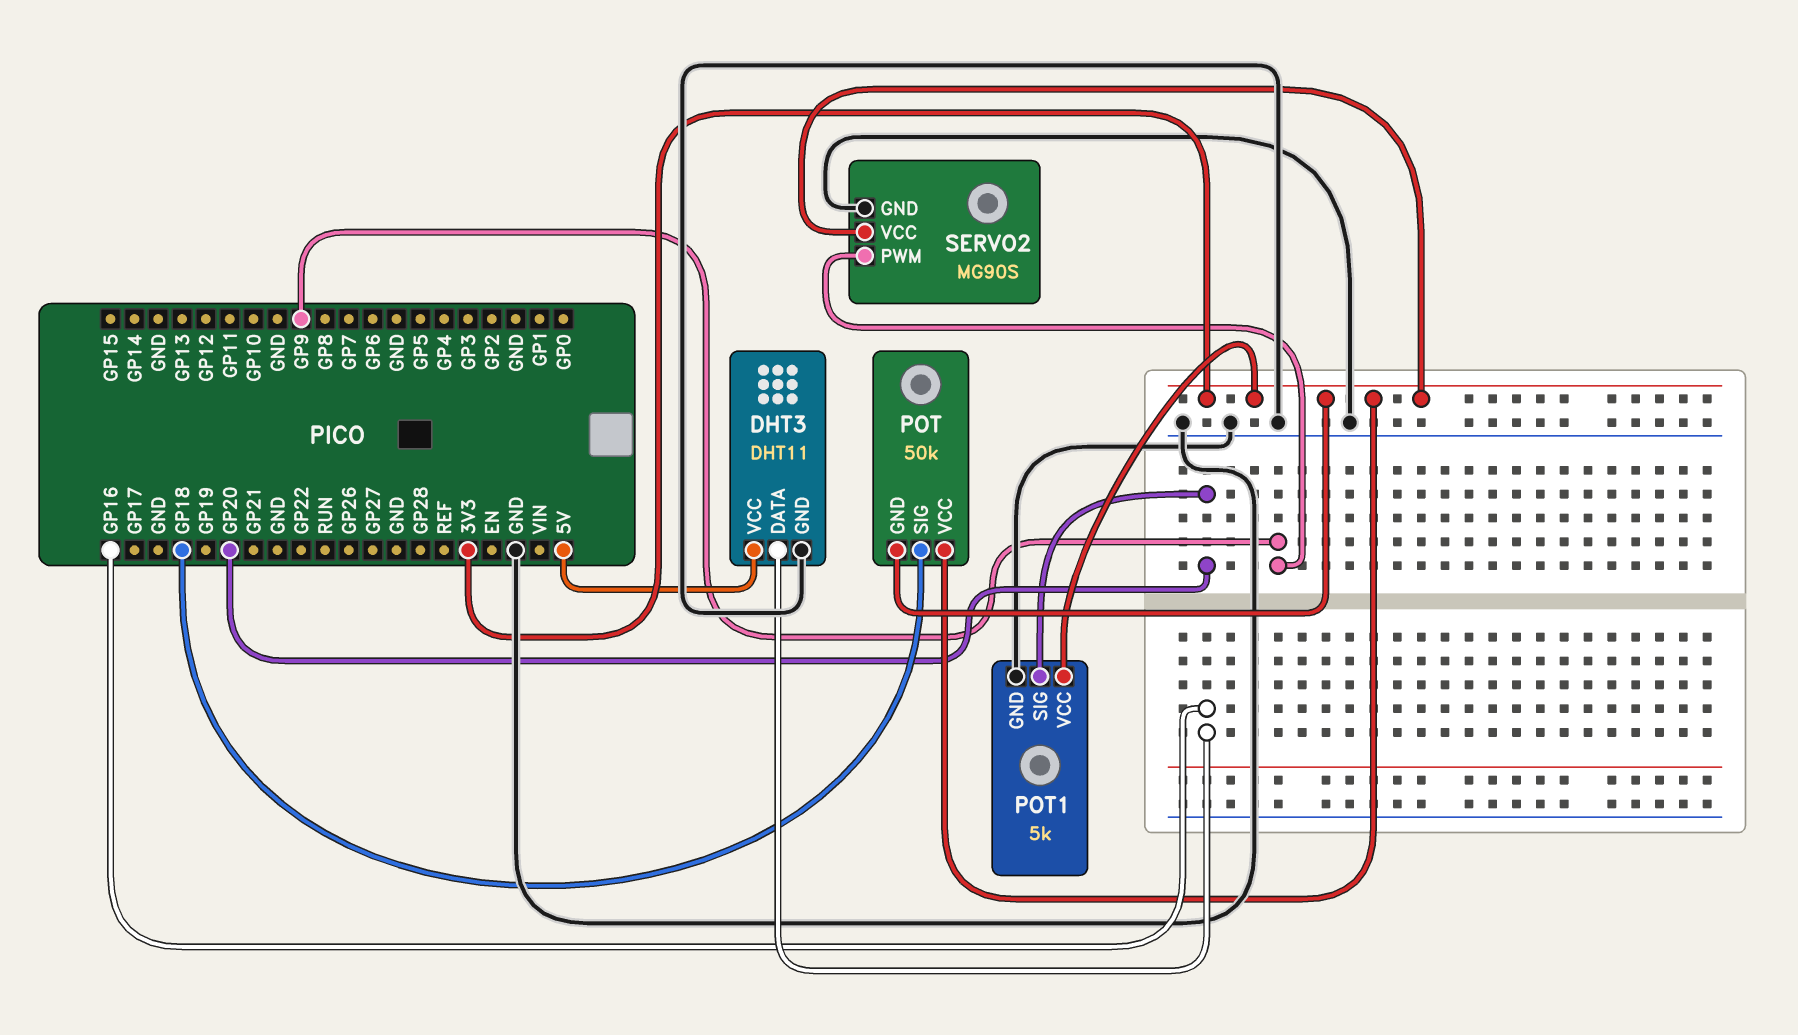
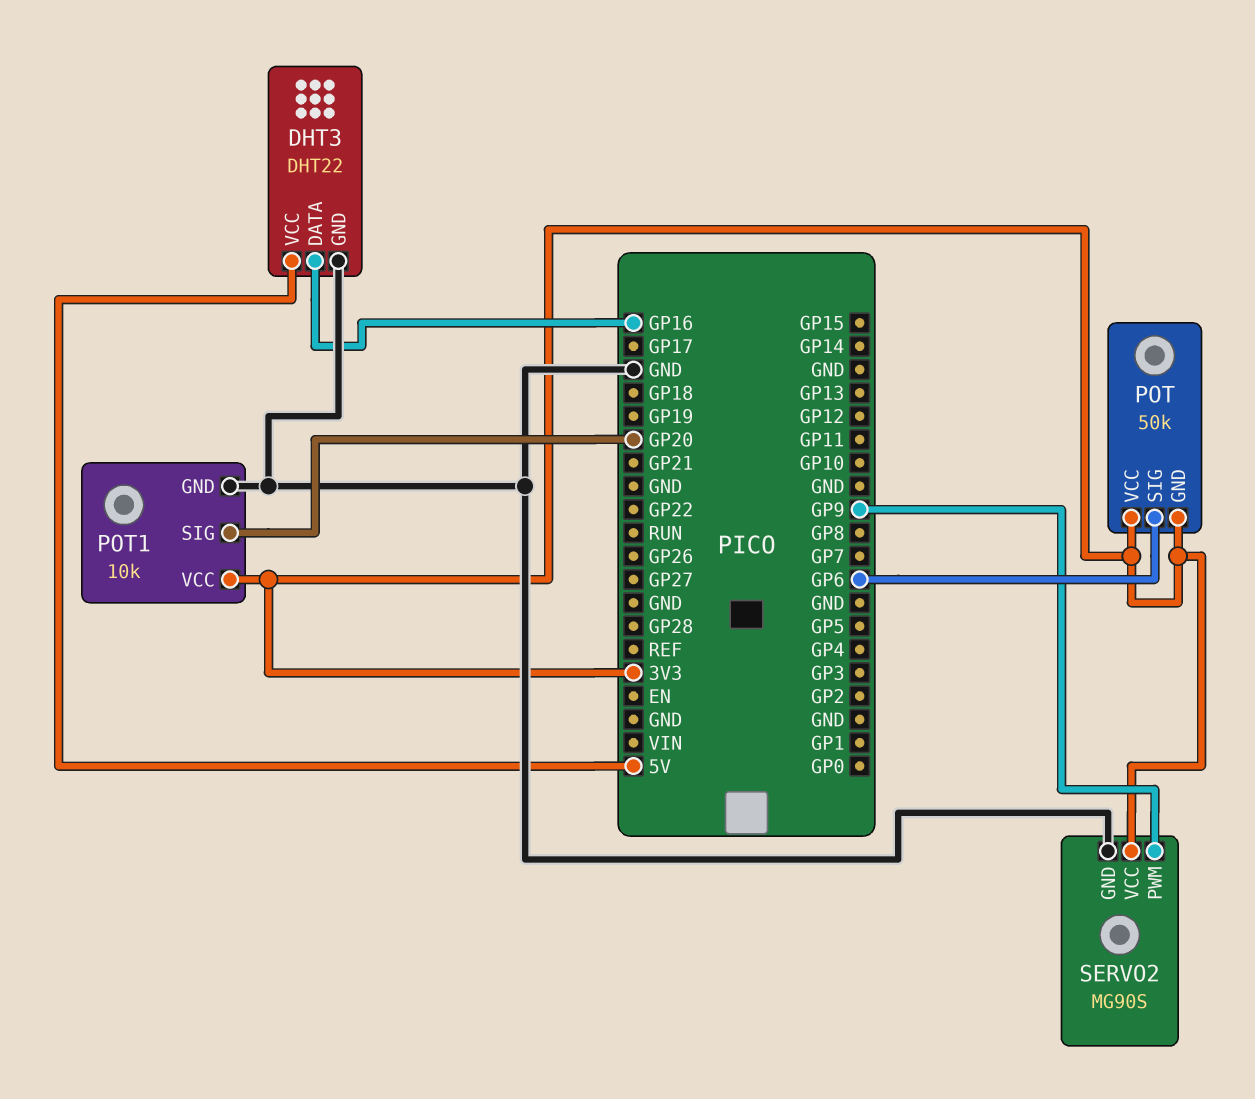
DHT3: DHT11 -> DHT22
POT pin SIG: GP18 -> GP6
POT1: 5k -> 10k

